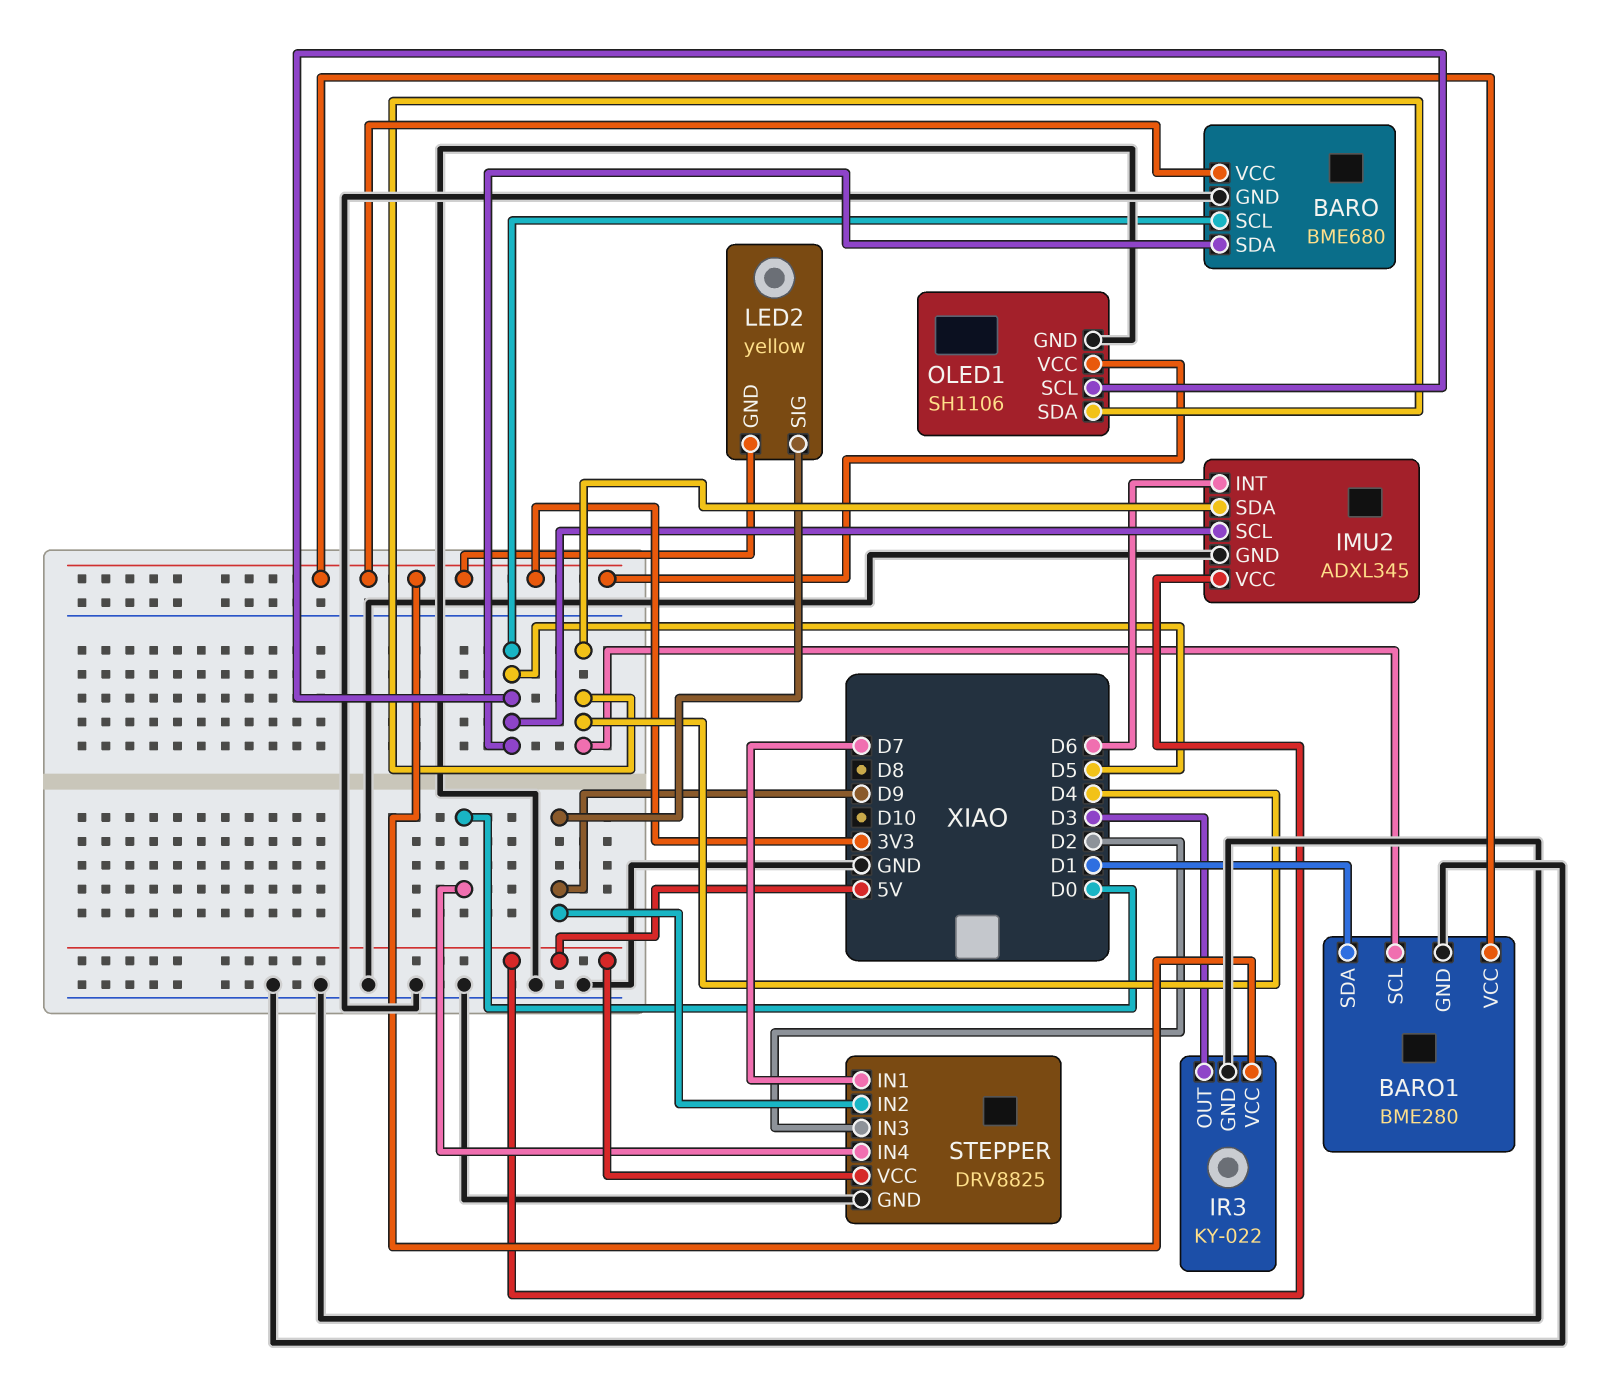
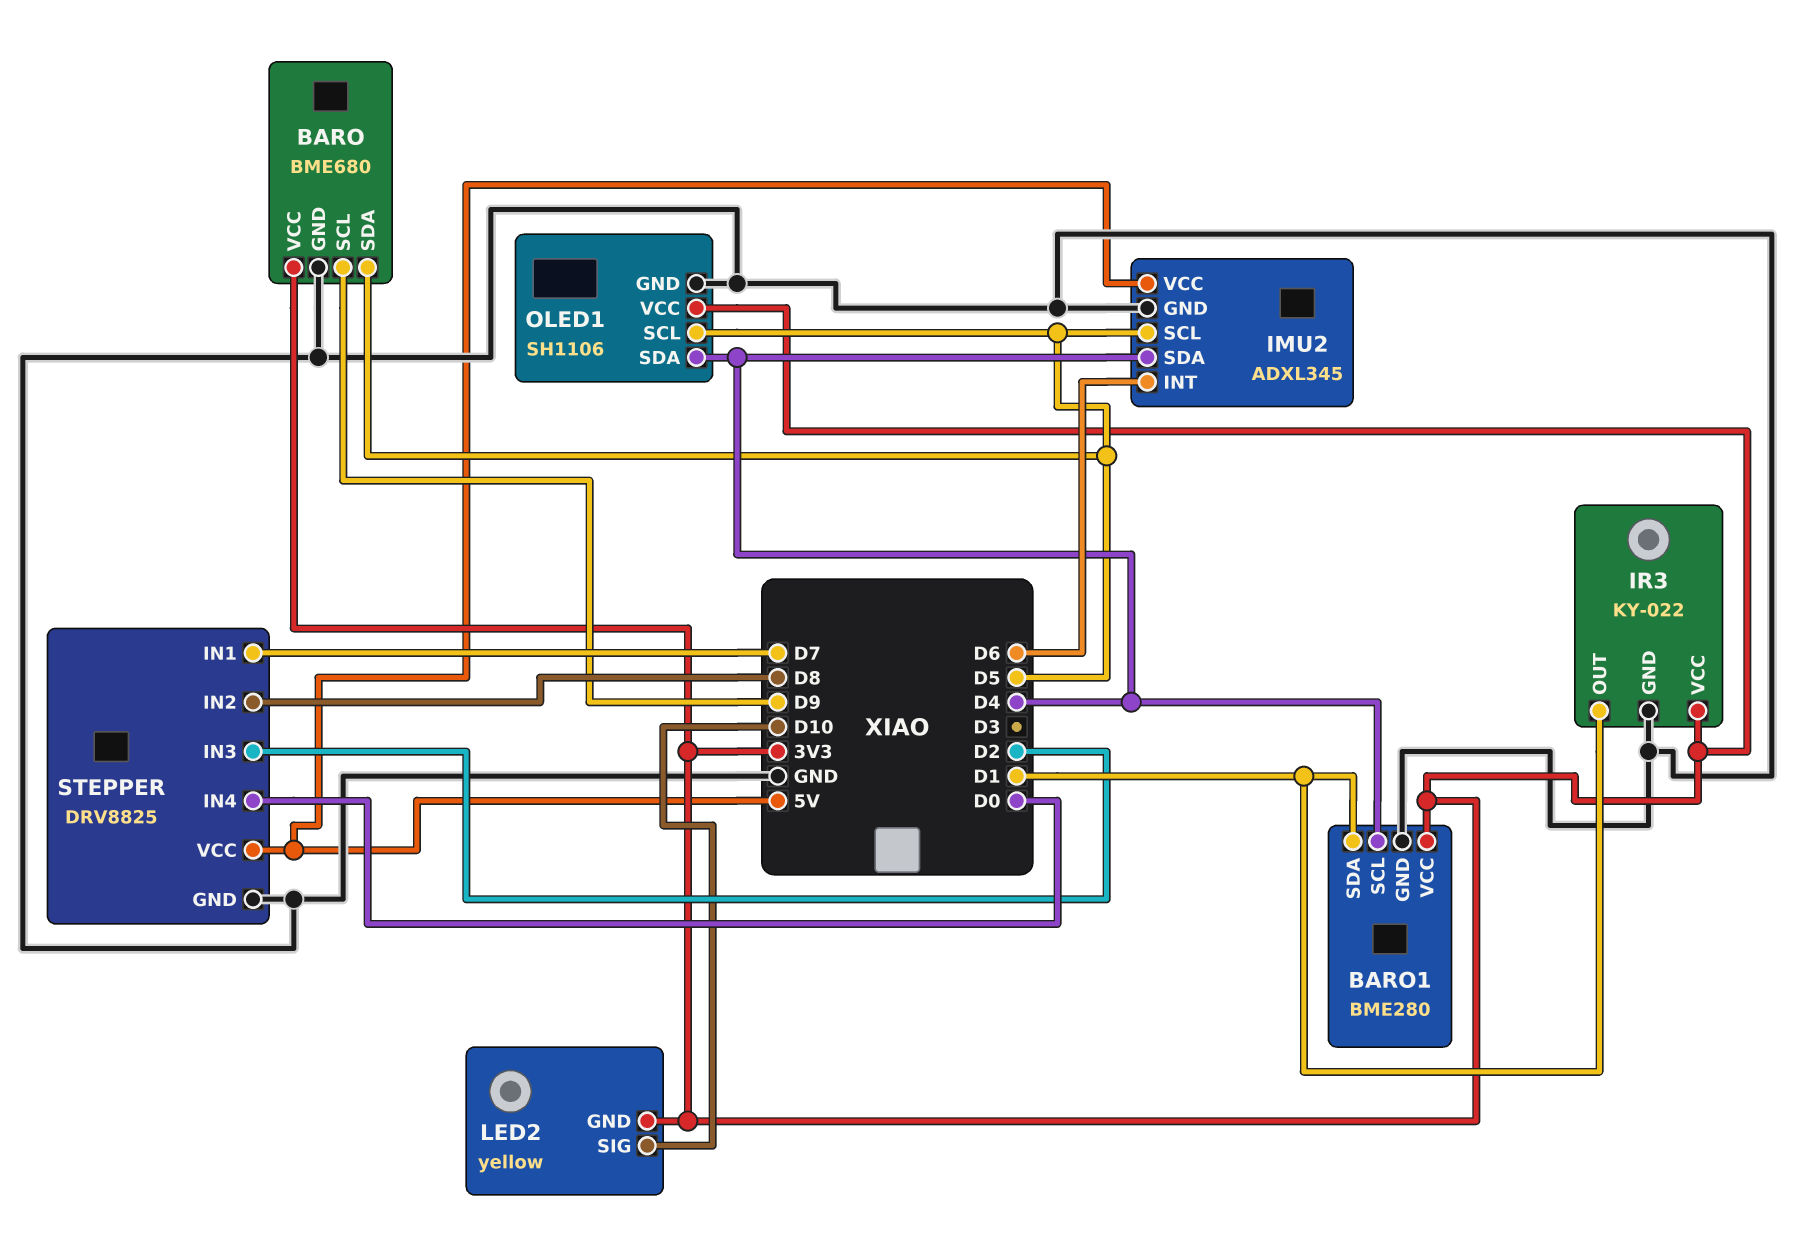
BARO pin SCL: D5 -> D9
IR3 pin OUT: D3 -> D1
LED2 pin SIG: D9 -> D10
STEPPER pin IN2: D9 -> D8

